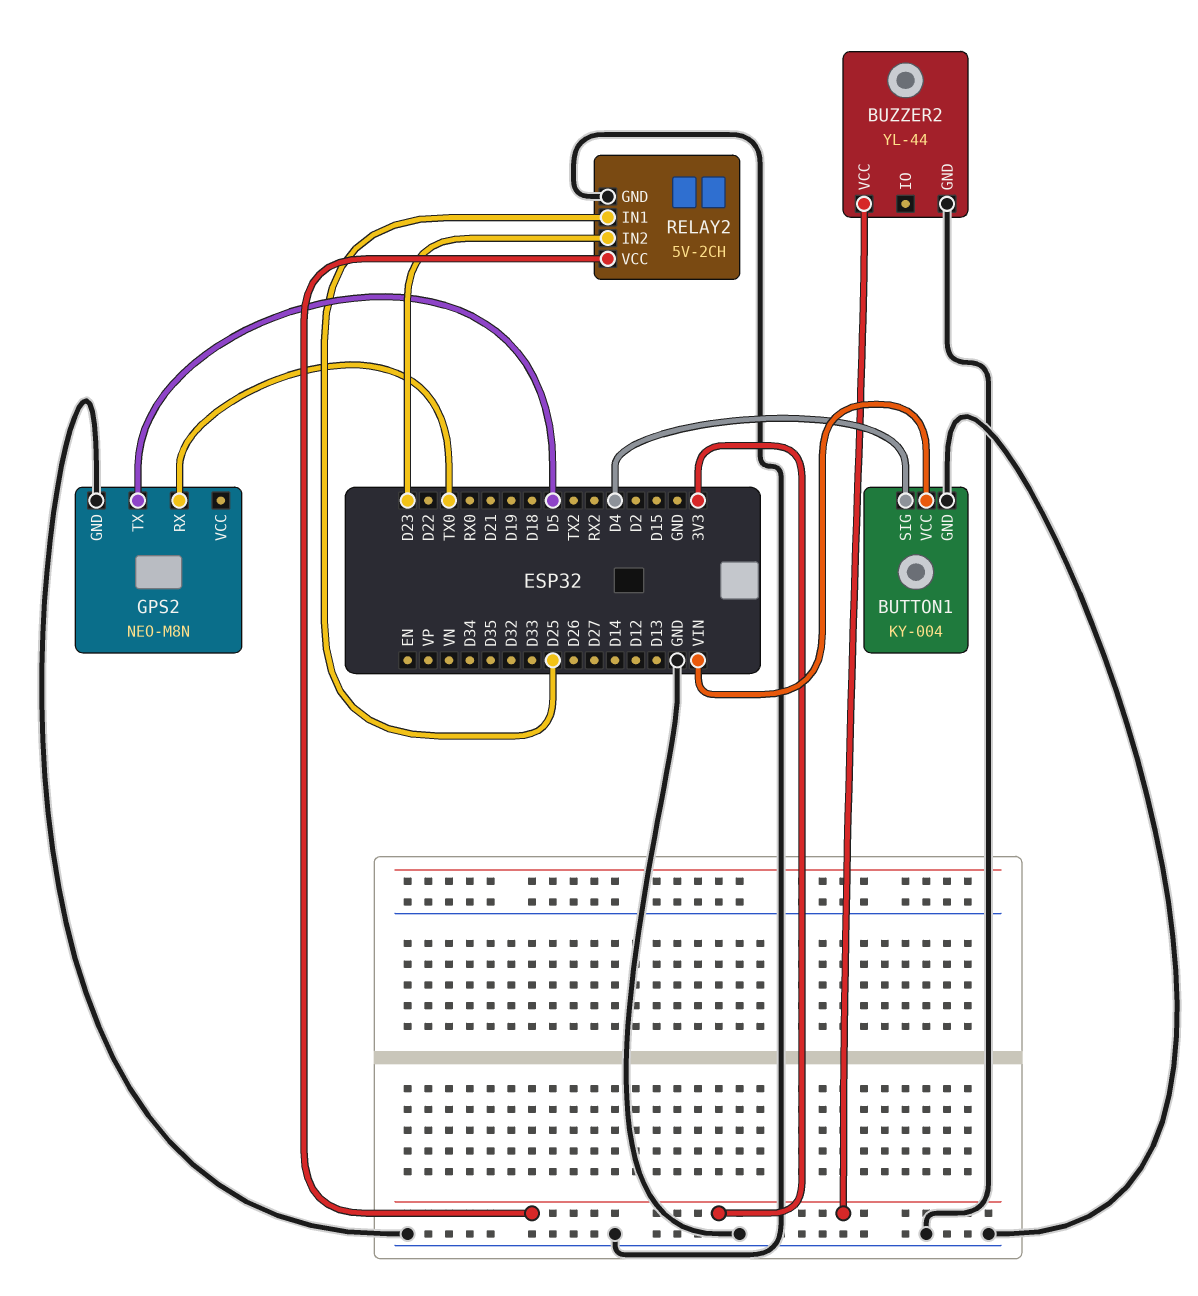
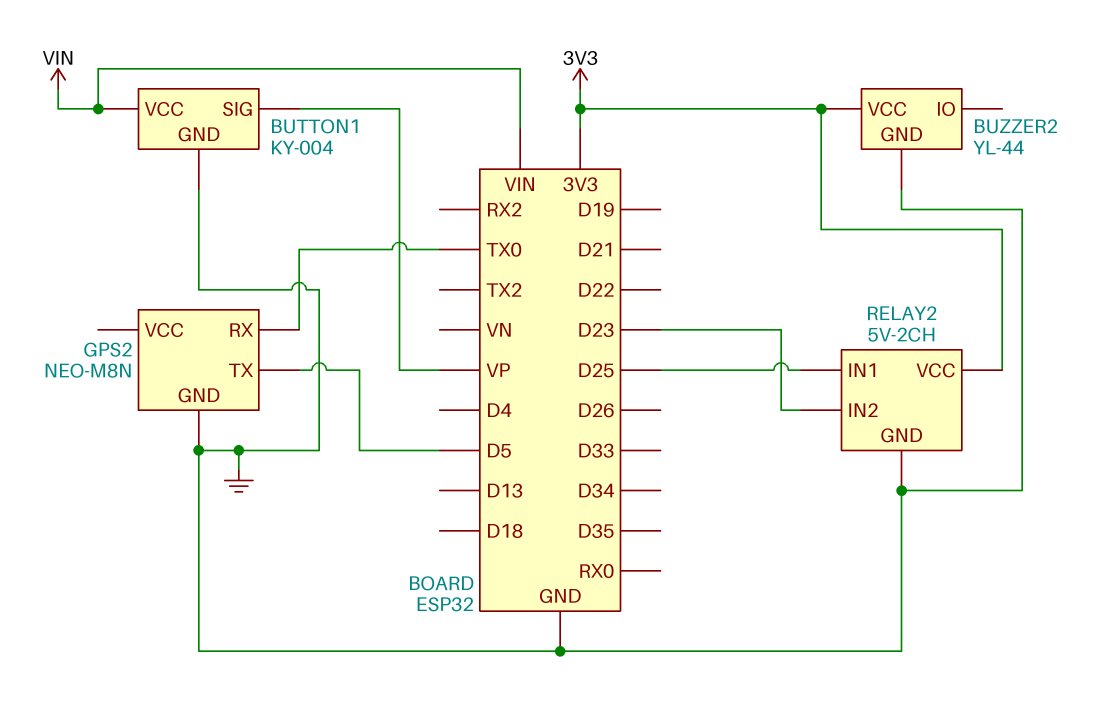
BUTTON1 pin SIG: D4 -> VP

